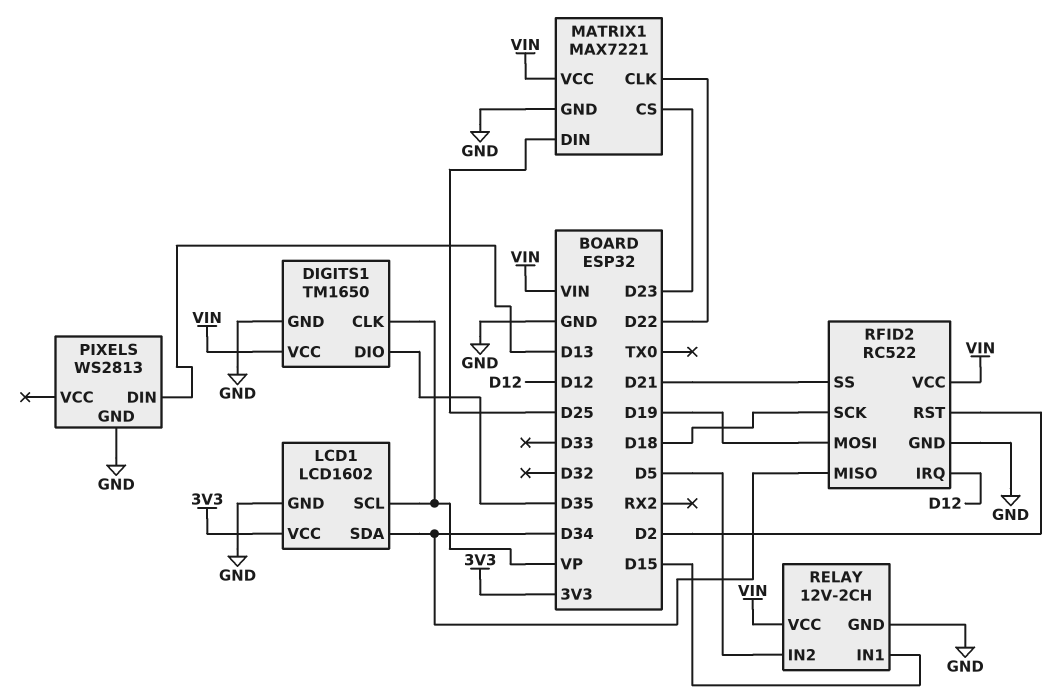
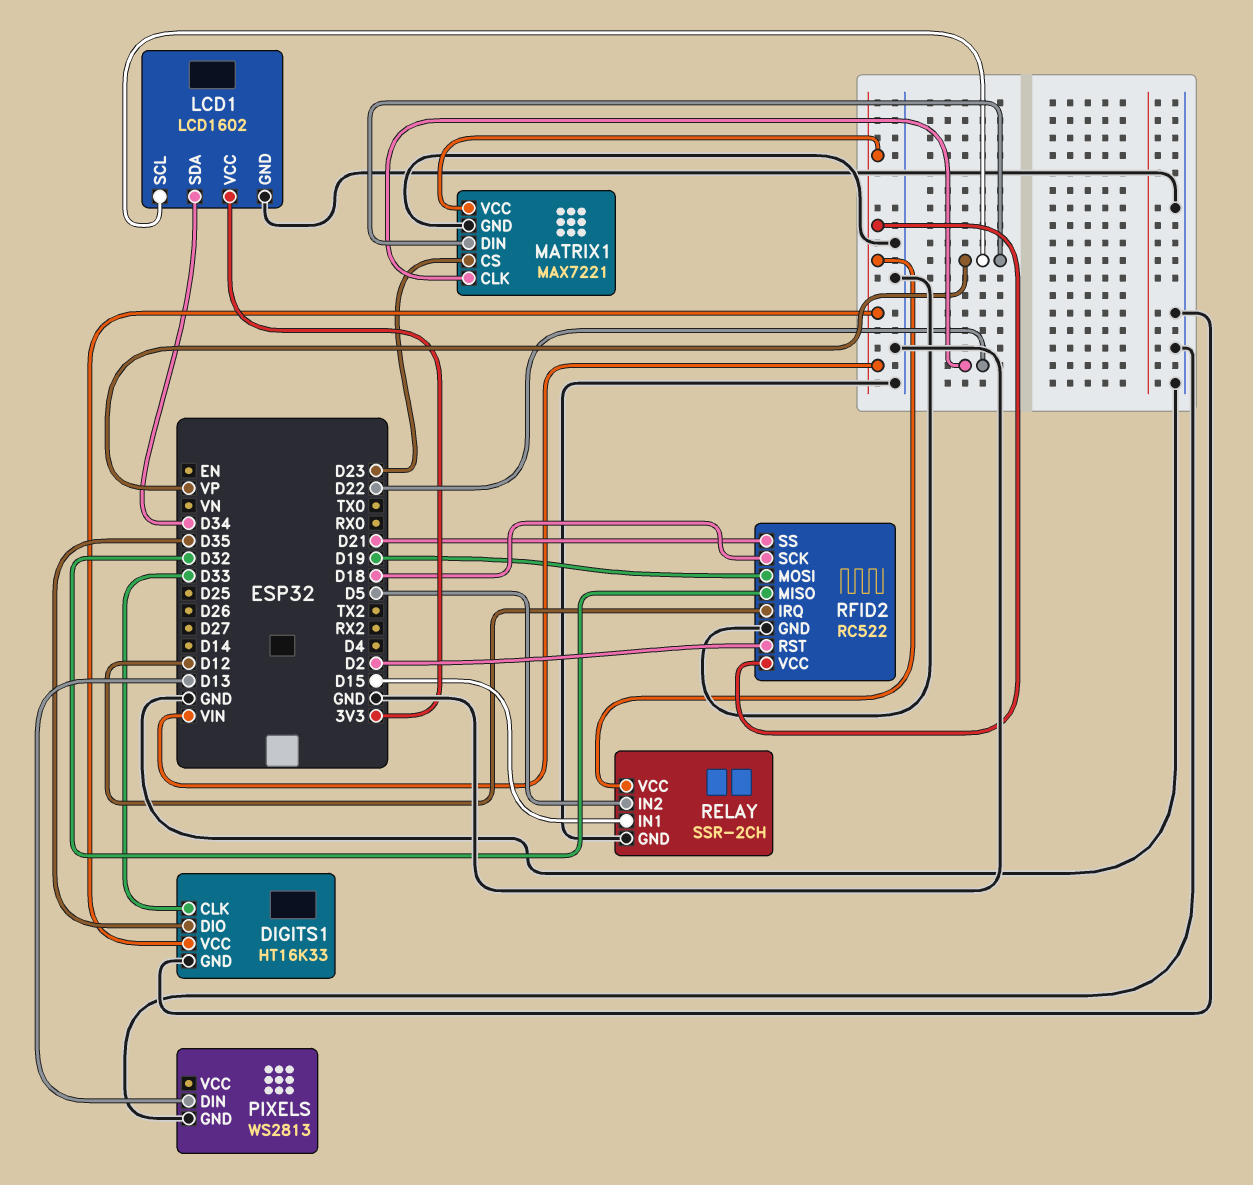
DIGITS1: TM1650 -> HT16K33
DIGITS1 pin CLK: VP -> D33
MATRIX1 pin DIN: D25 -> VP
RELAY: 12V-2CH -> SSR-2CH
RFID2 pin MISO: D34 -> D32

